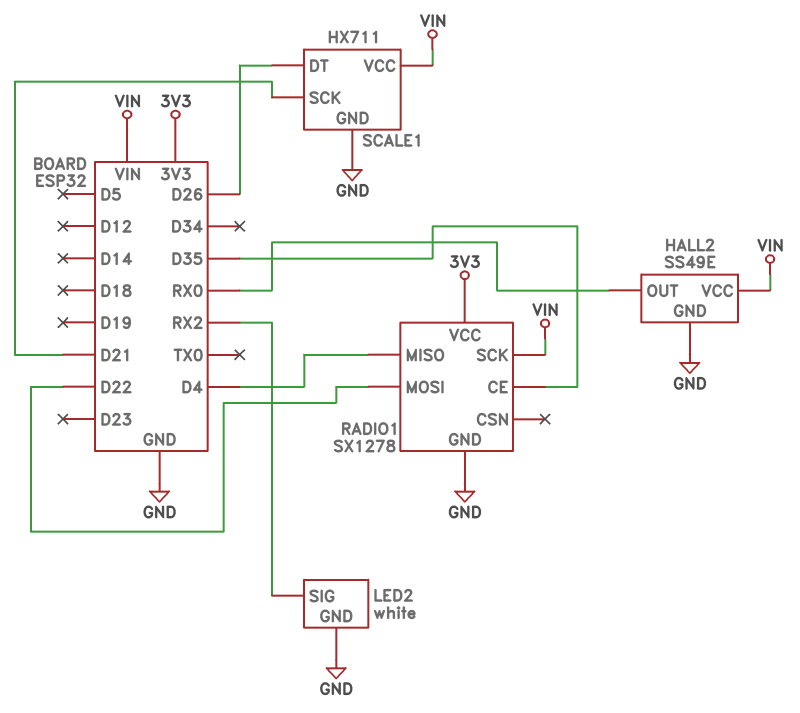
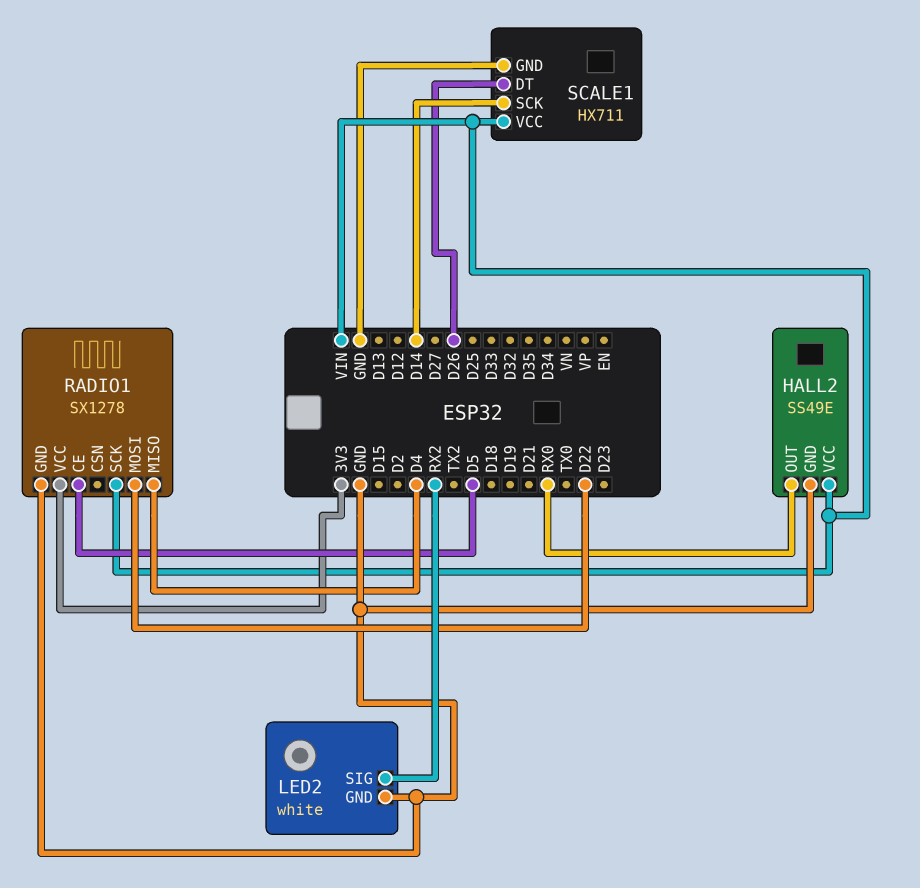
RADIO1 pin CE: D35 -> D5
SCALE1 pin SCK: D21 -> D14

